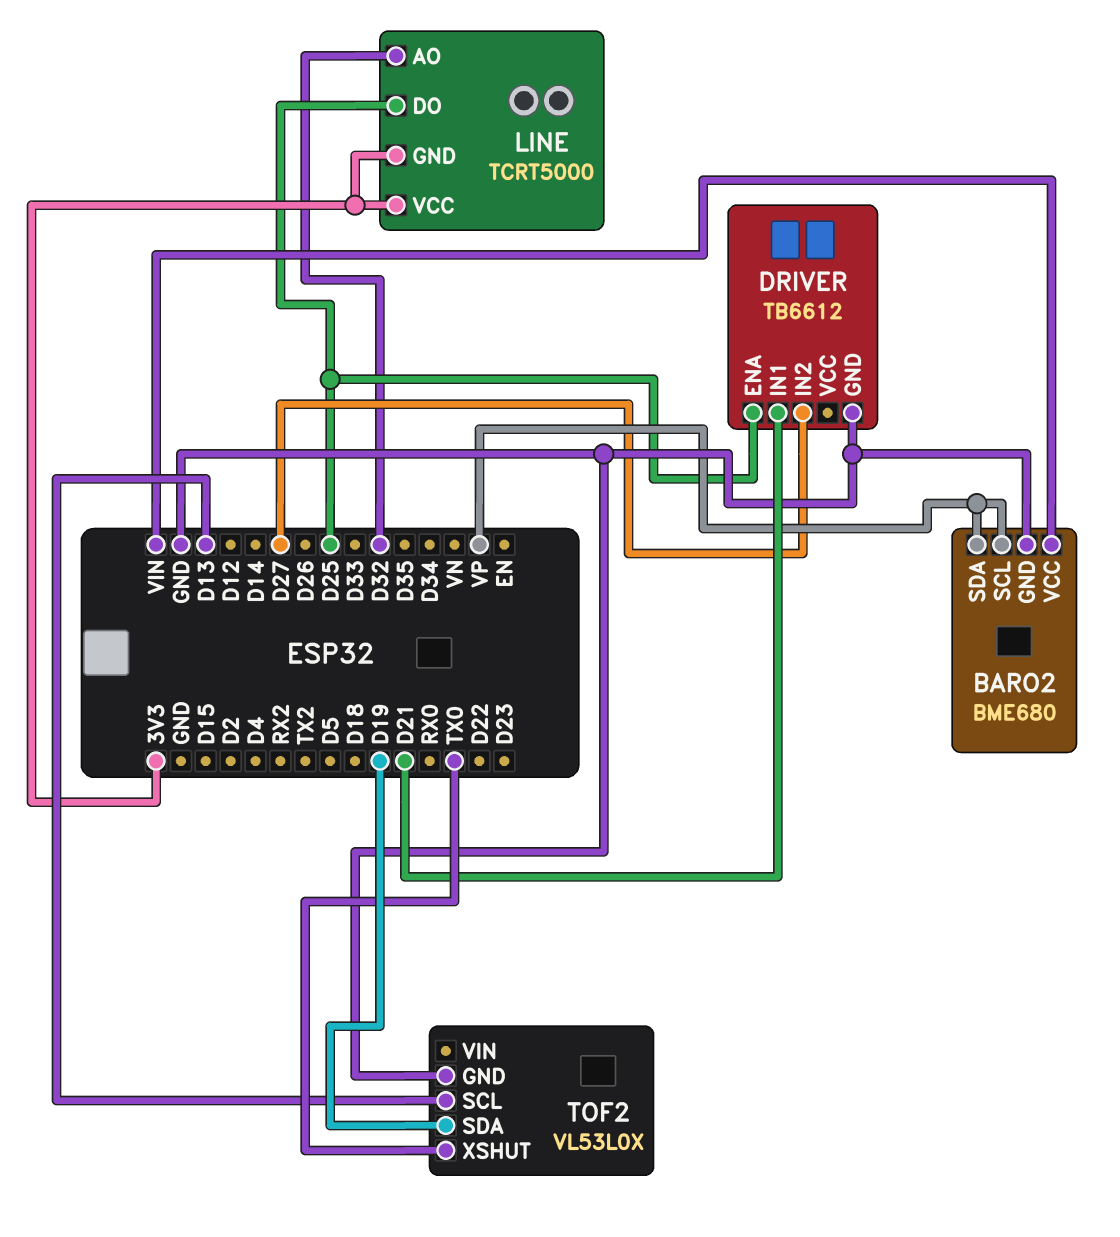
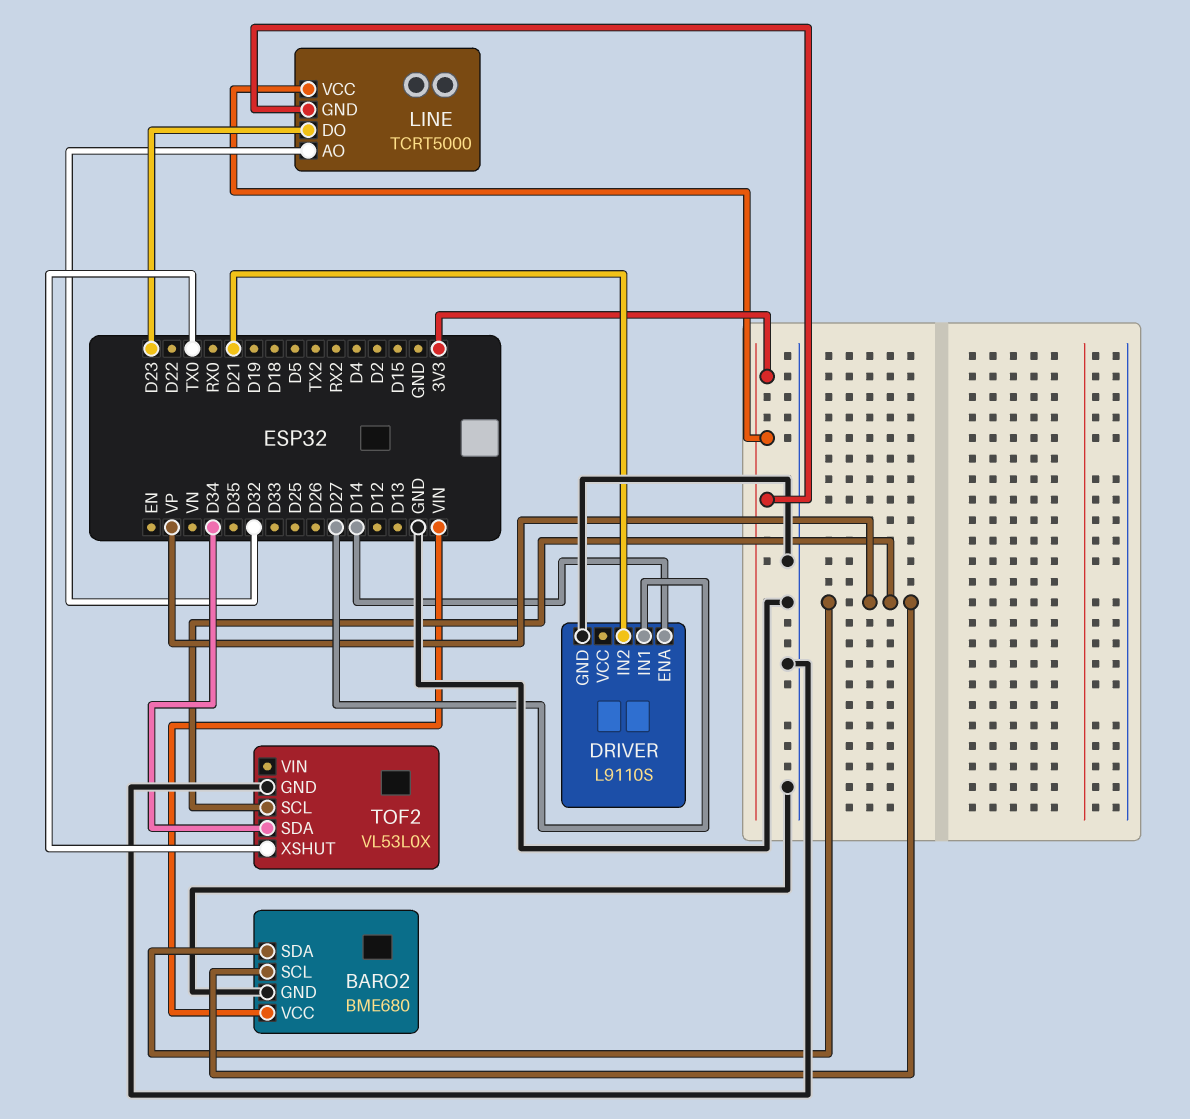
DRIVER: TB6612 -> L9110S
DRIVER pin ENA: D25 -> D14
DRIVER pin IN1: D21 -> D27
DRIVER pin IN2: D27 -> D21
LINE pin DO: D25 -> D23
TOF2 pin SCL: D13 -> VP
TOF2 pin SDA: D19 -> D34

